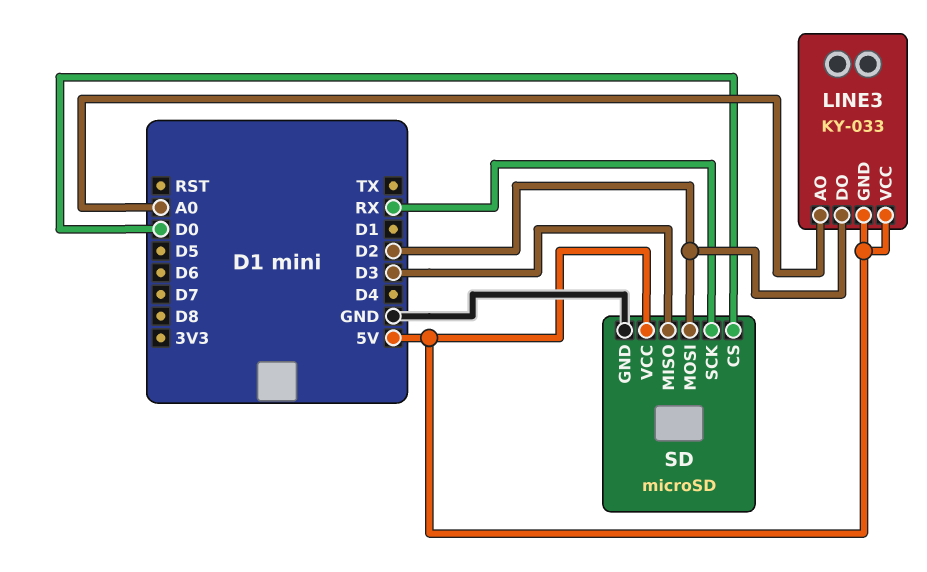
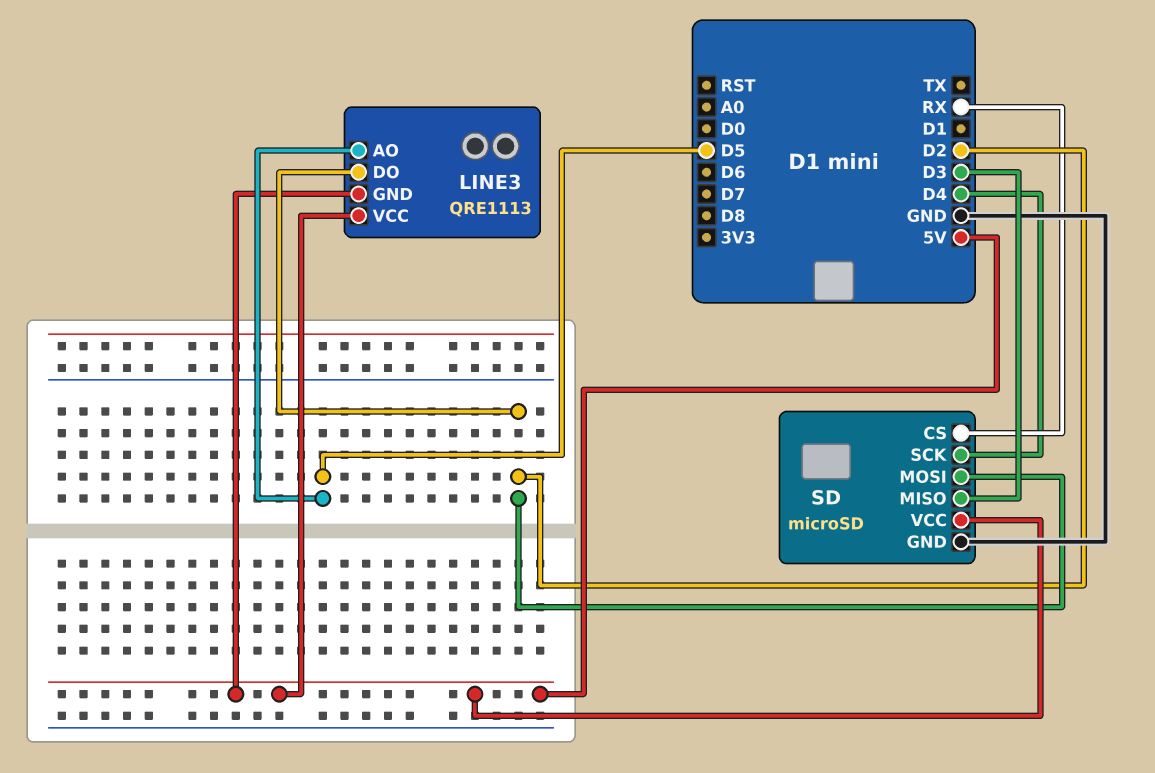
LINE3: KY-033 -> QRE1113
LINE3 pin AO: A0 -> D5
SD pin CS: D0 -> RX
SD pin SCK: RX -> D4

